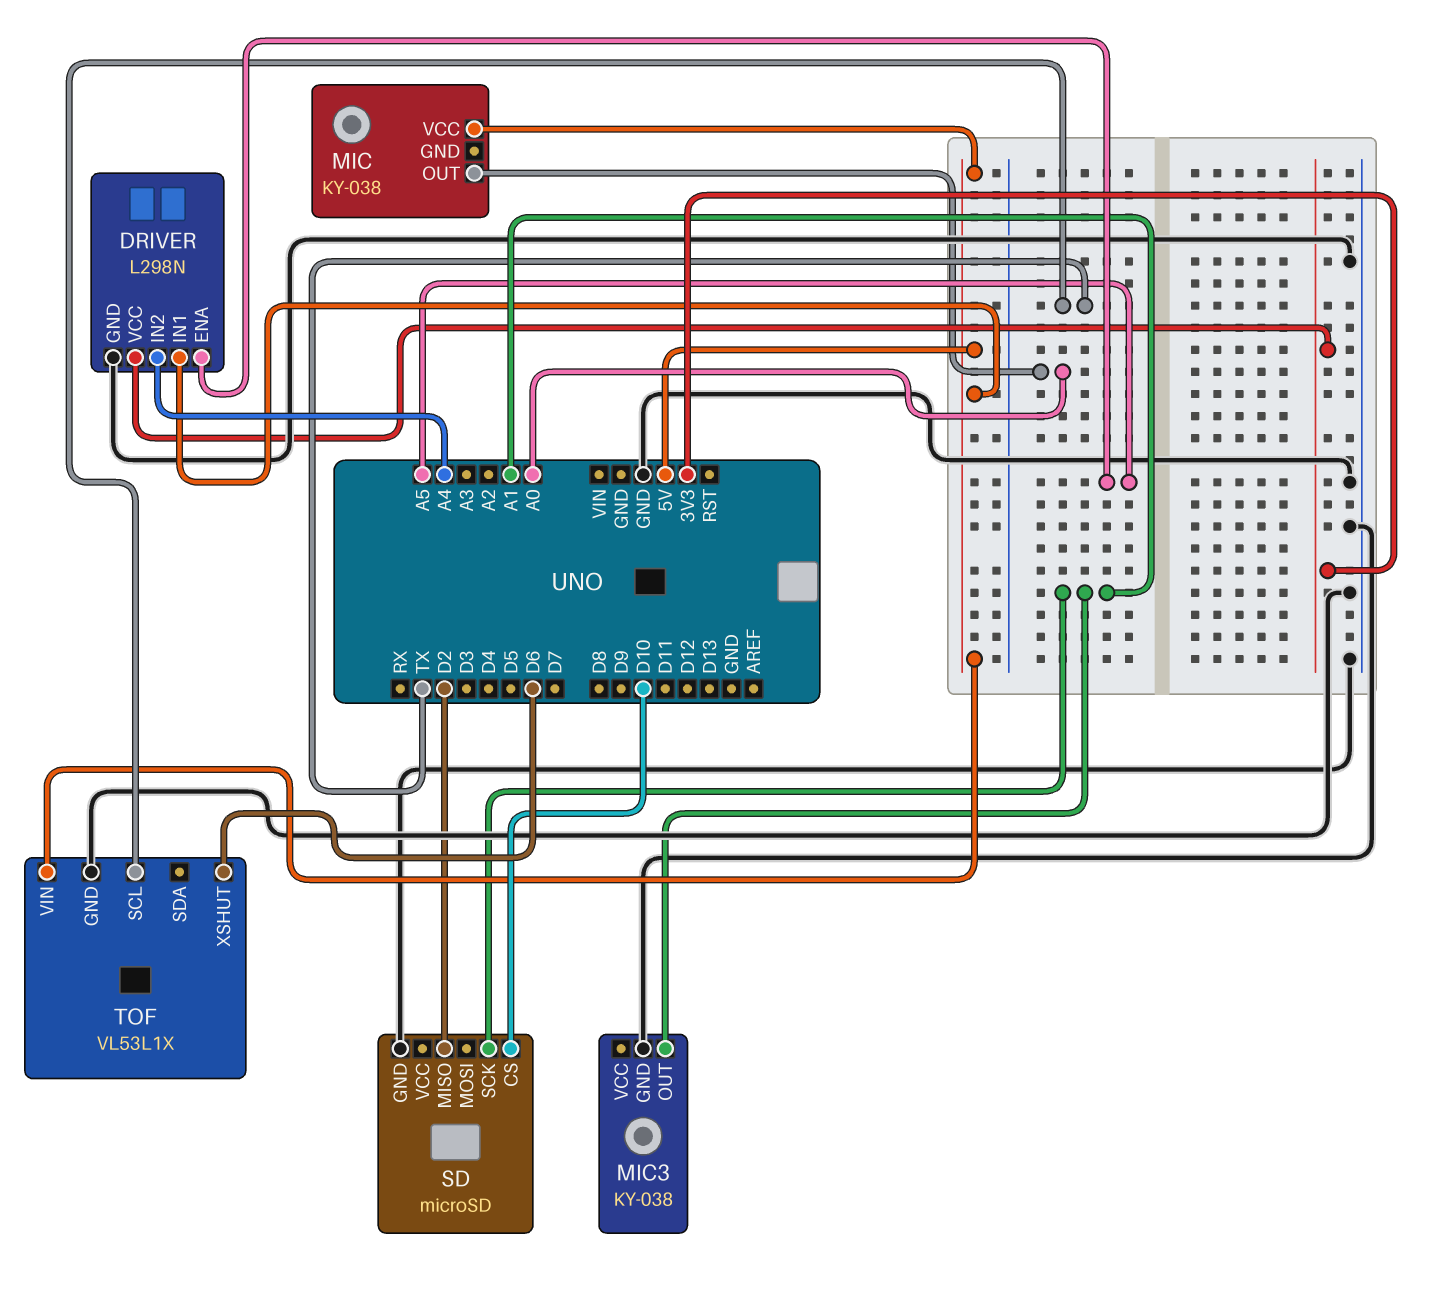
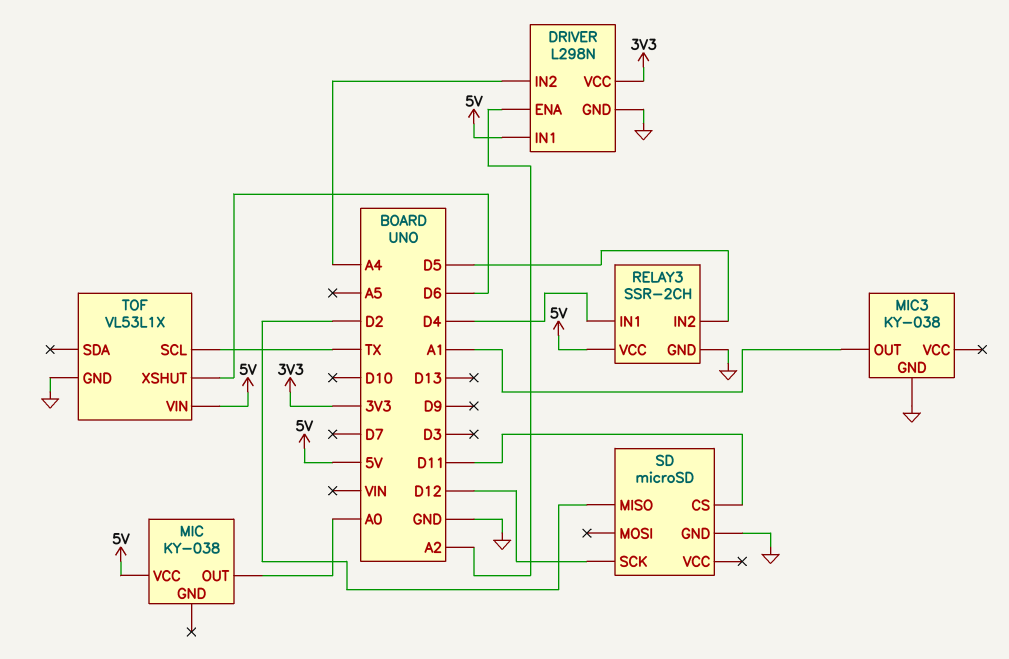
DRIVER pin ENA: A5 -> A2
RELAY3: none -> SSR-2CH
RELAY3 pin GND: none -> GND
RELAY3 pin IN1: none -> D4
RELAY3 pin IN2: none -> D5
RELAY3 pin VCC: none -> 5V
SD pin CS: D10 -> D11
SD pin SCK: A1 -> D12

